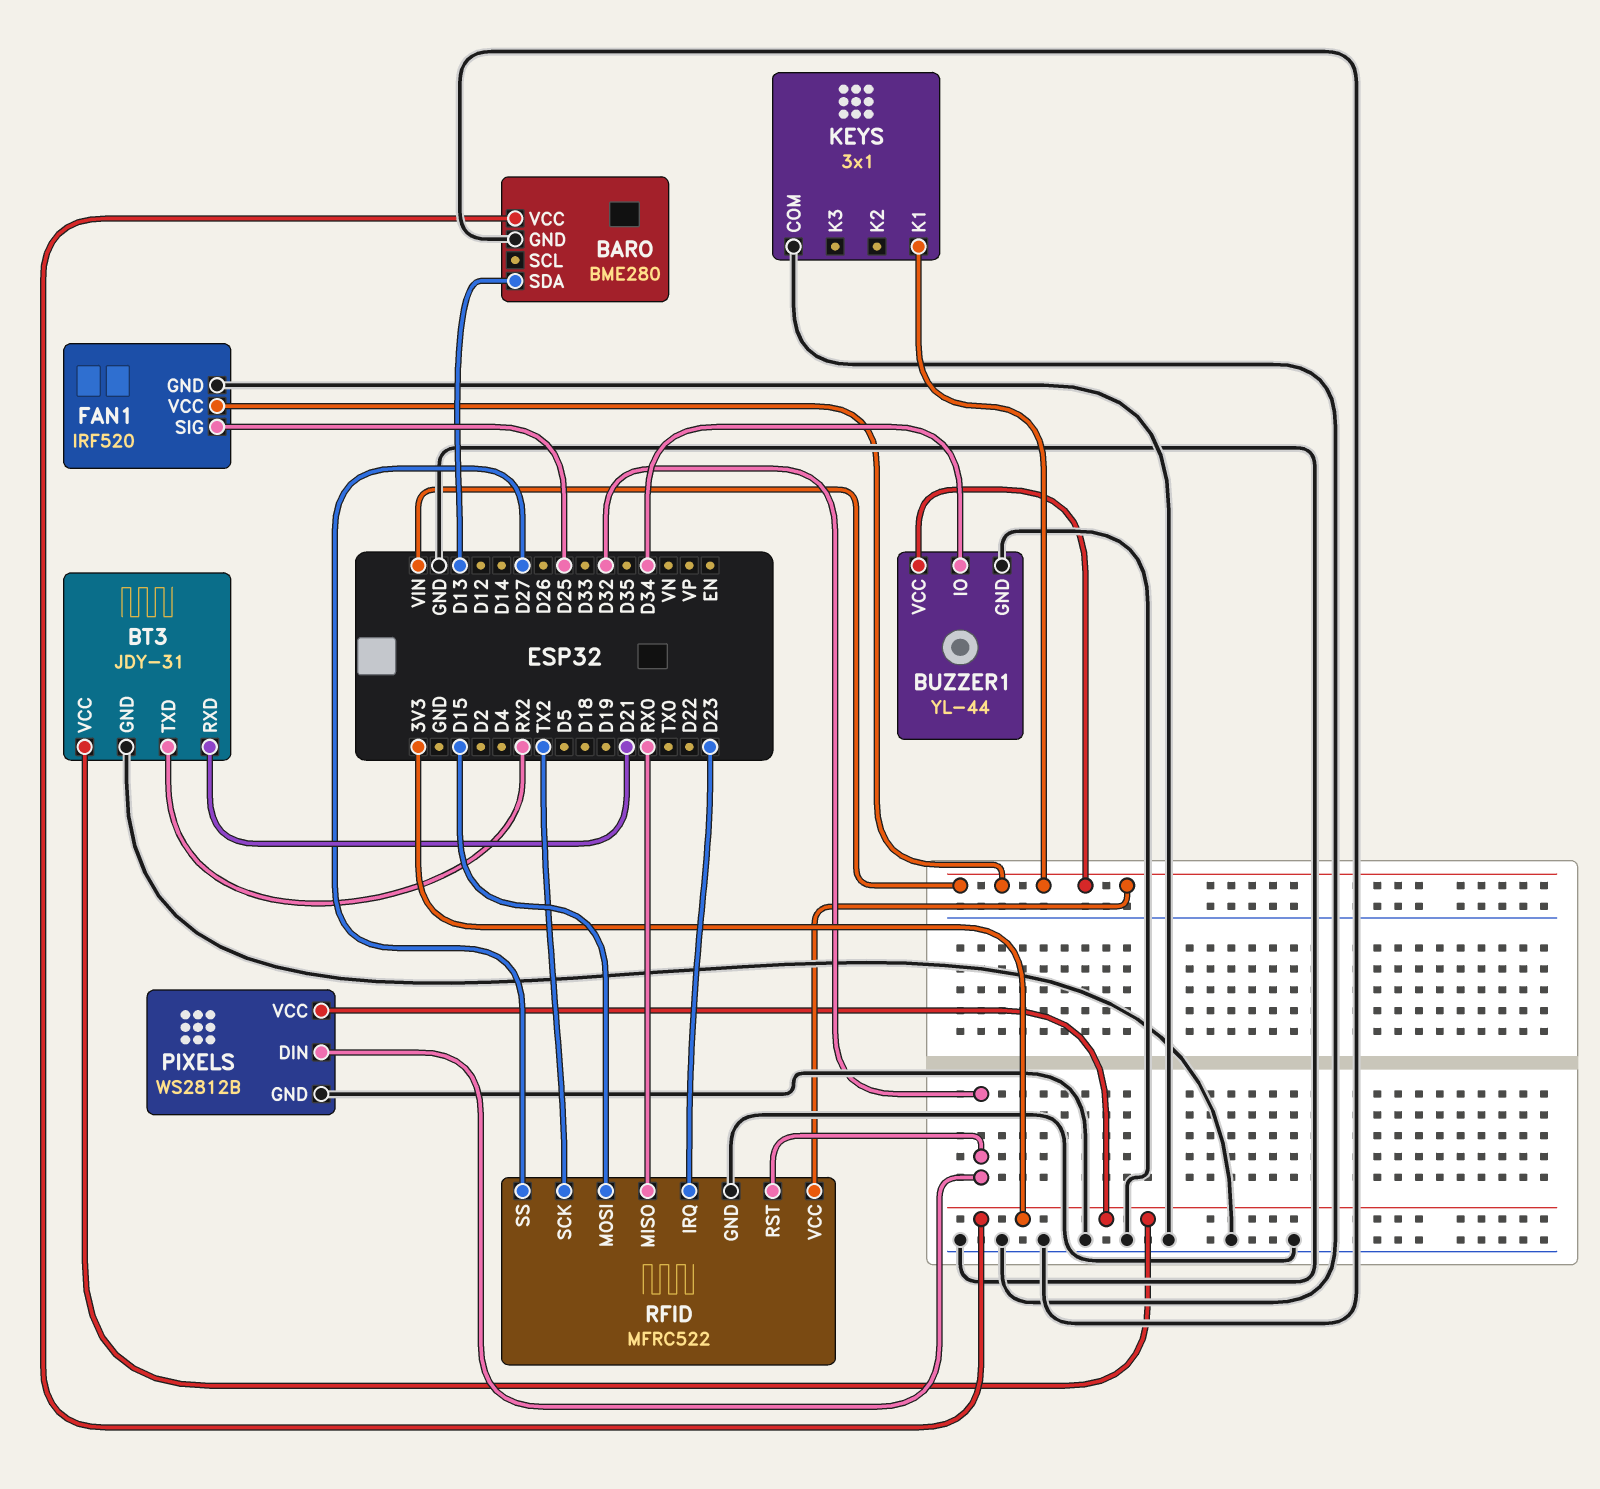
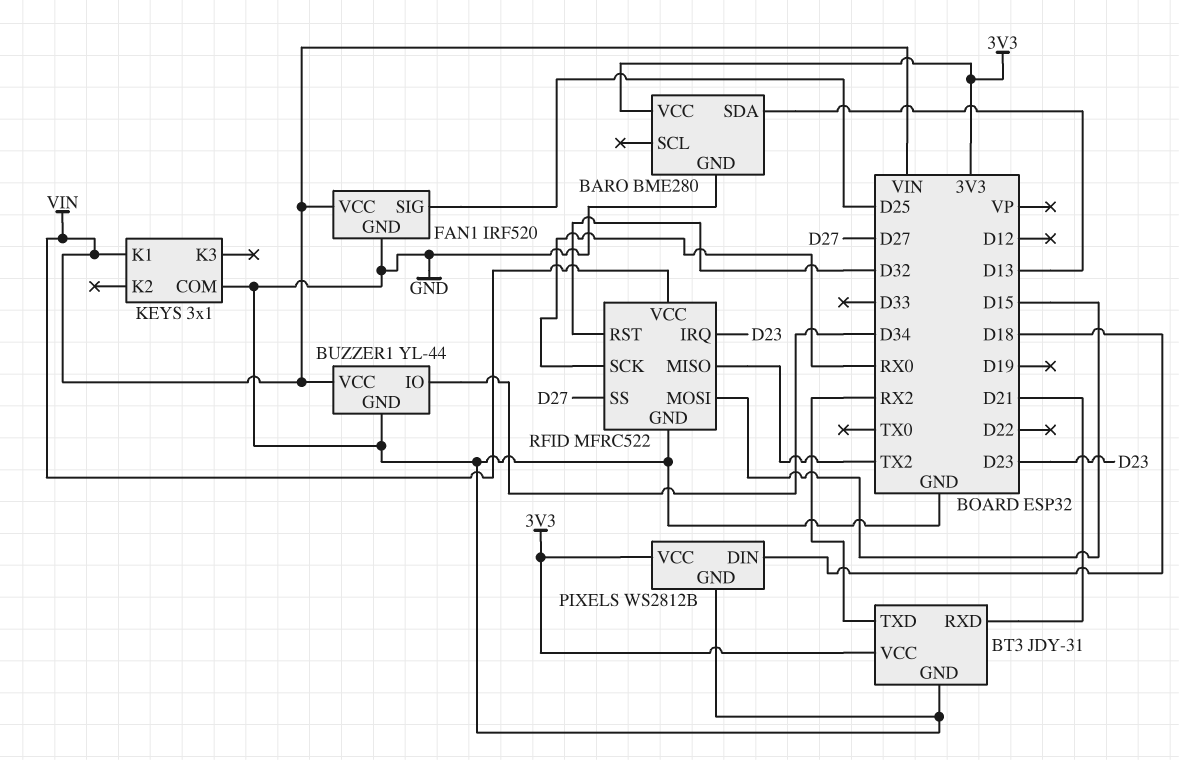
PIXELS pin DIN: D32 -> D18
RFID pin MISO: RX0 -> TX2
RFID pin SCK: TX2 -> RX0

